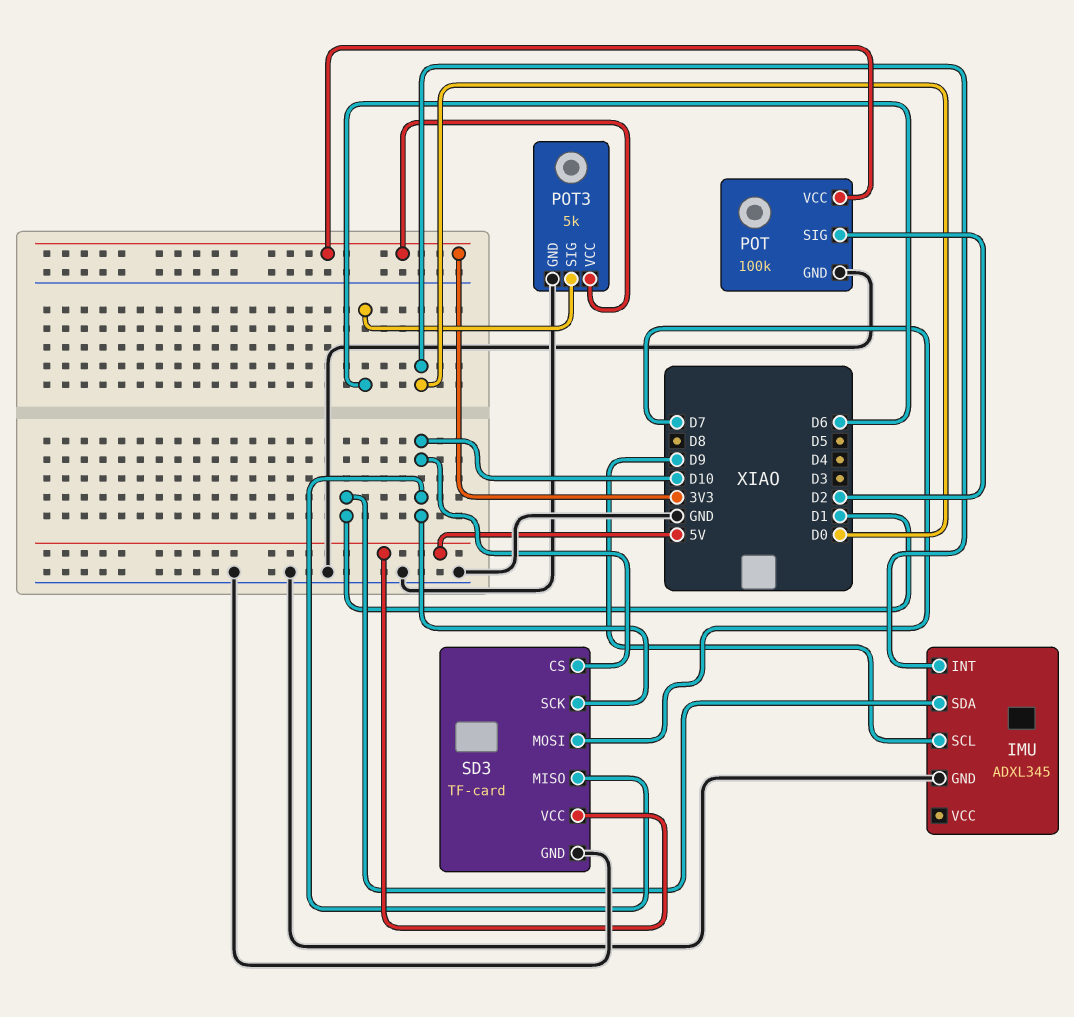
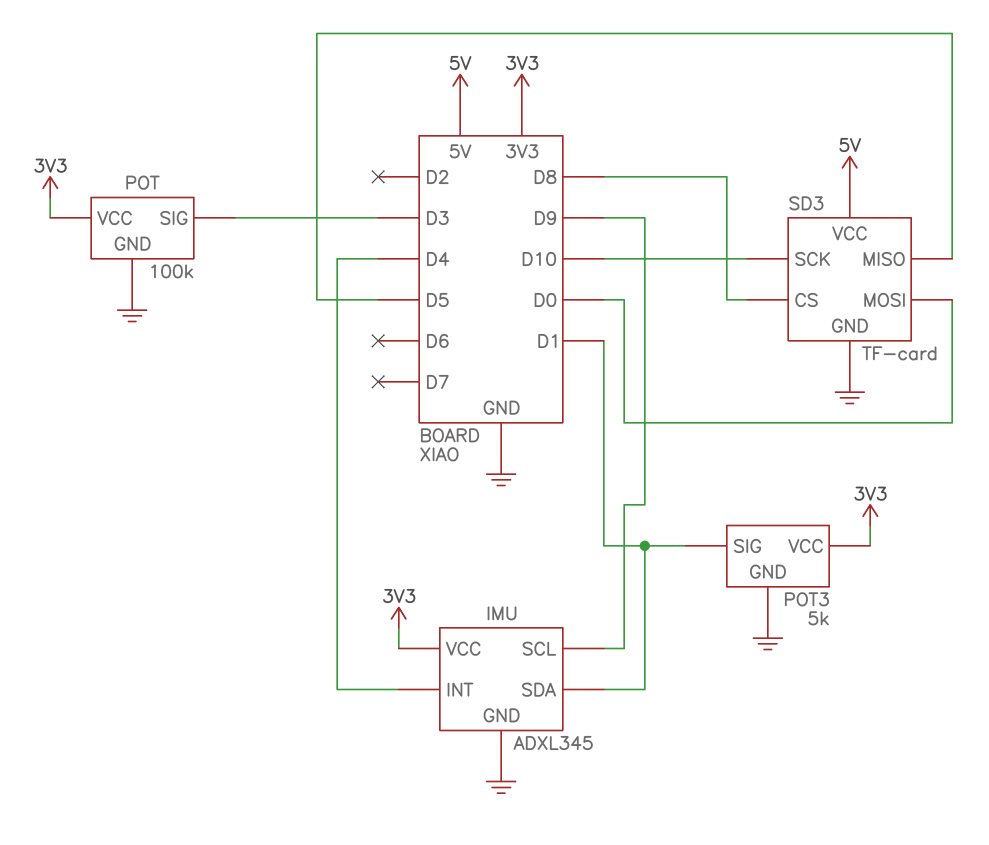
IMU pin INT: D0 -> D4
IMU pin VCC: none -> 3V3
POT pin SIG: D2 -> D3
POT3 pin SIG: D6 -> D1
SD3 pin CS: D10 -> D8
SD3 pin MISO: D10 -> D5
SD3 pin MOSI: D7 -> D0

